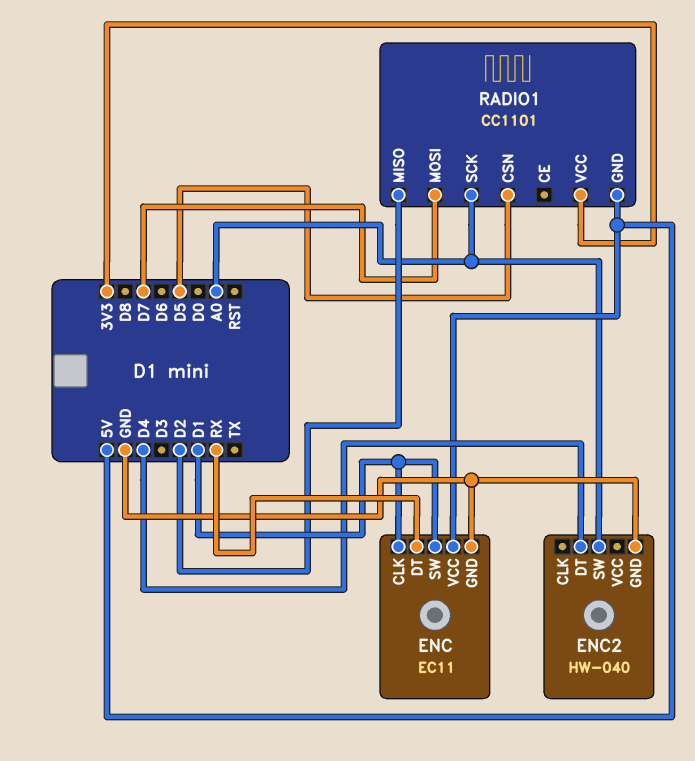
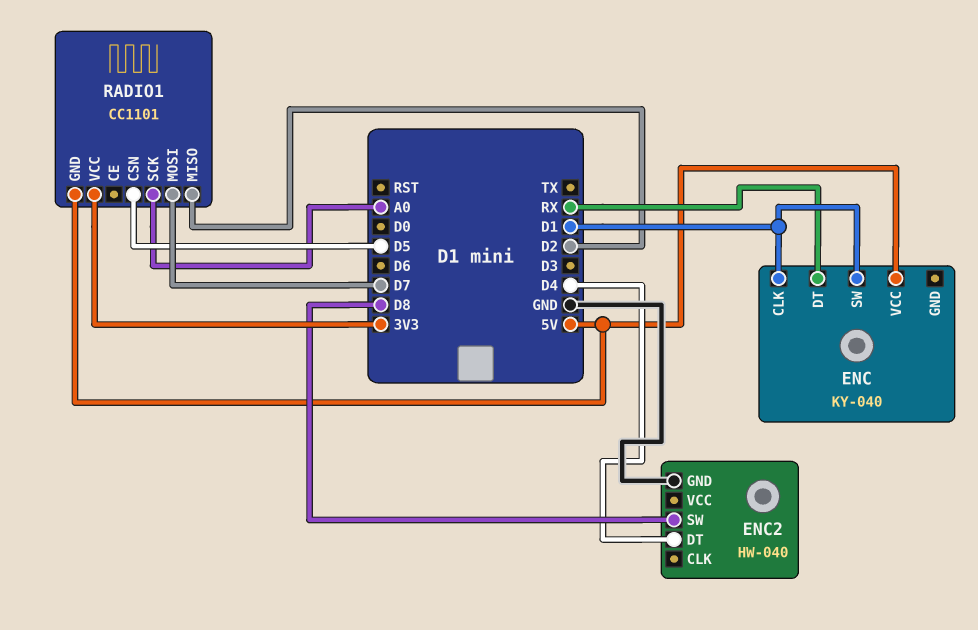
ENC: EC11 -> KY-040
ENC pin GND: GND -> none
ENC2 pin SW: A0 -> D8

